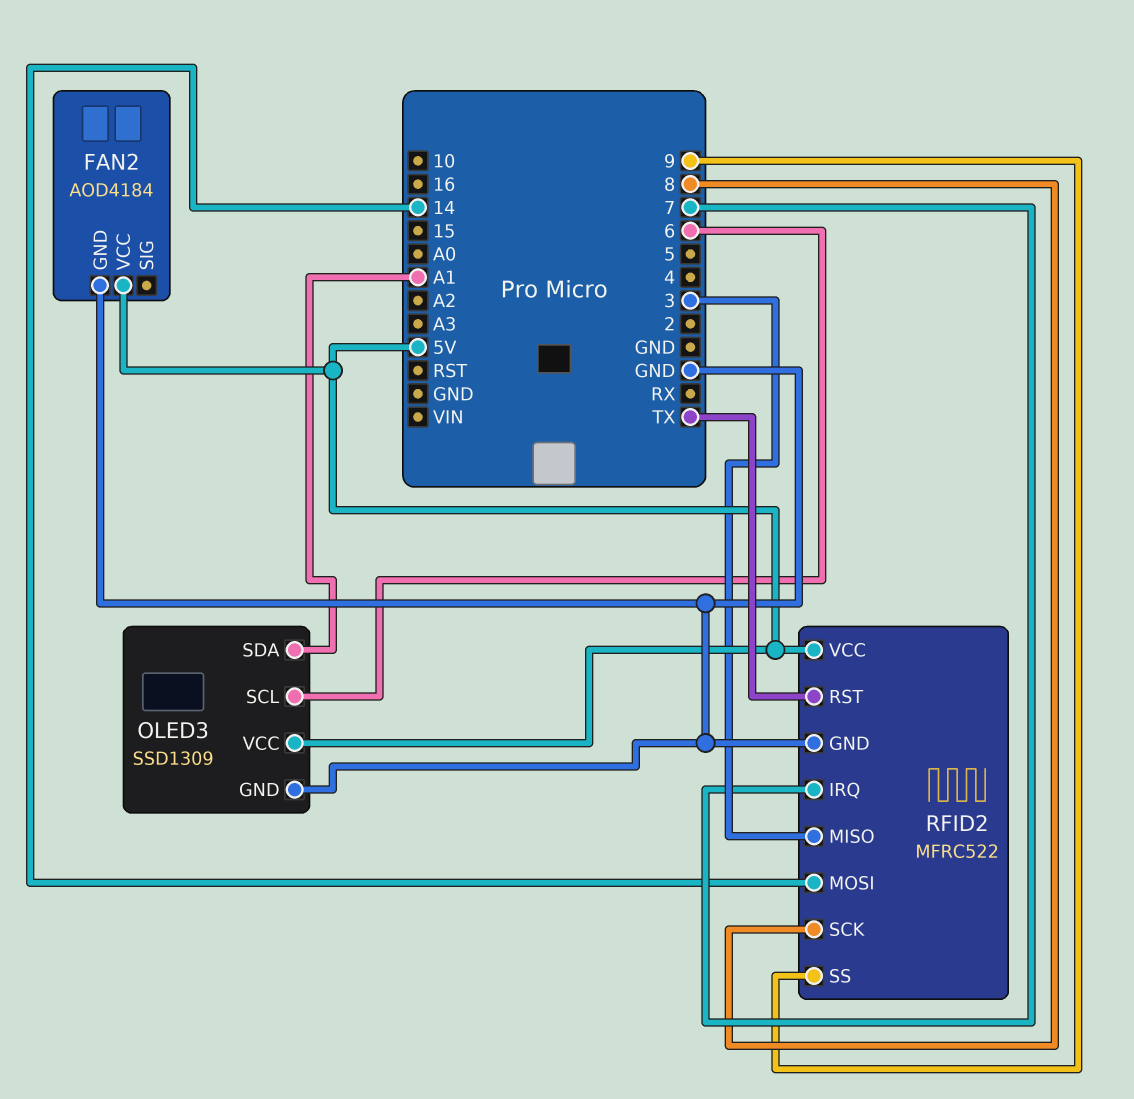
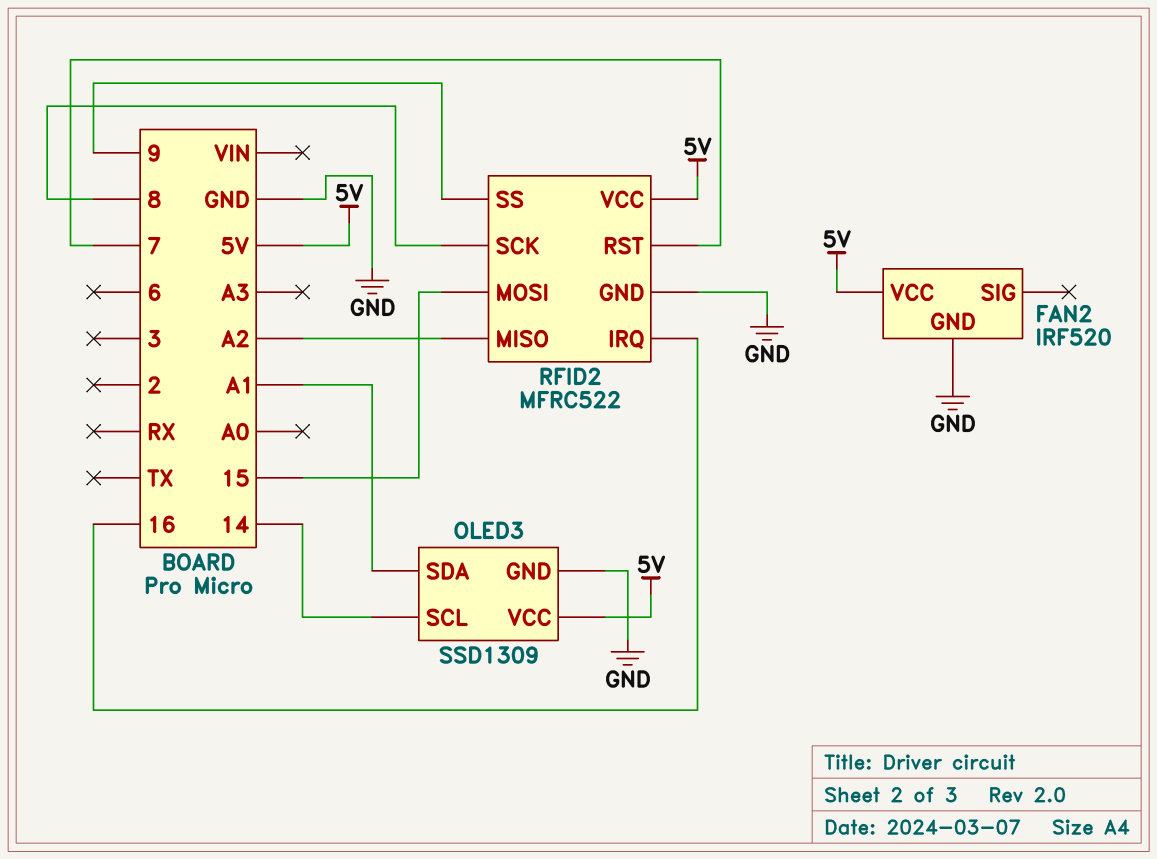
FAN2: AOD4184 -> IRF520
OLED3 pin SCL: 6 -> 14
RFID2 pin IRQ: 7 -> 16
RFID2 pin MISO: 3 -> A2
RFID2 pin MOSI: 14 -> 15
RFID2 pin RST: TX -> 7

